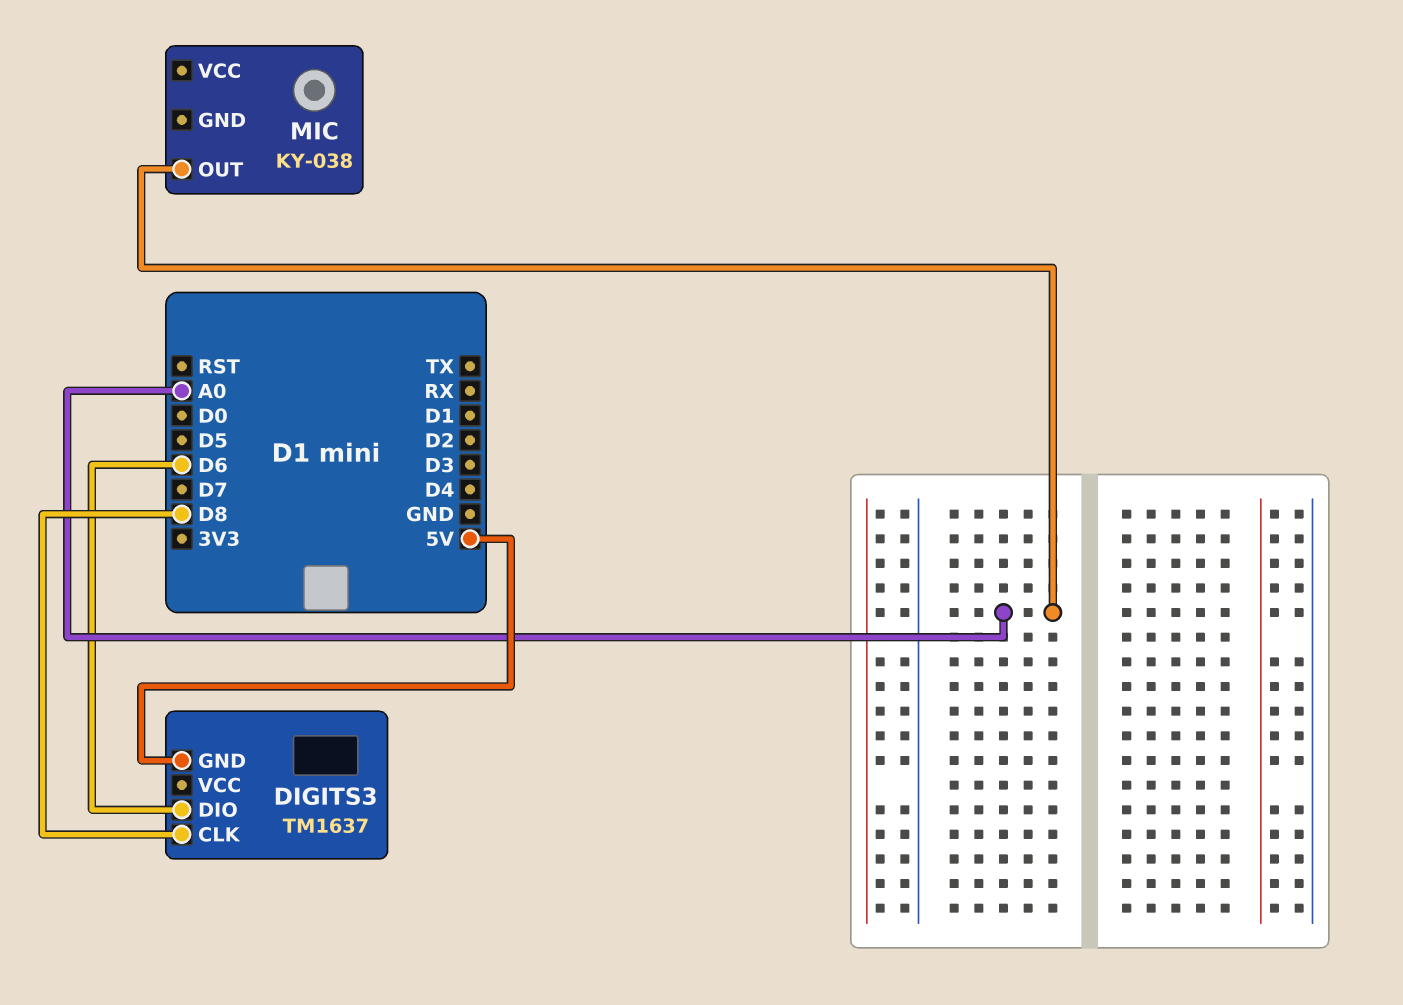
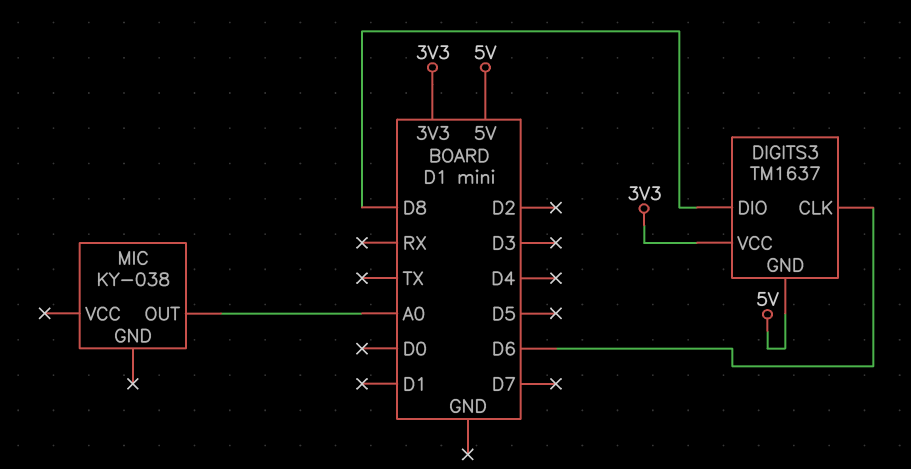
DIGITS3 pin CLK: D8 -> D6
DIGITS3 pin DIO: D6 -> D8
DIGITS3 pin VCC: none -> 3V3

